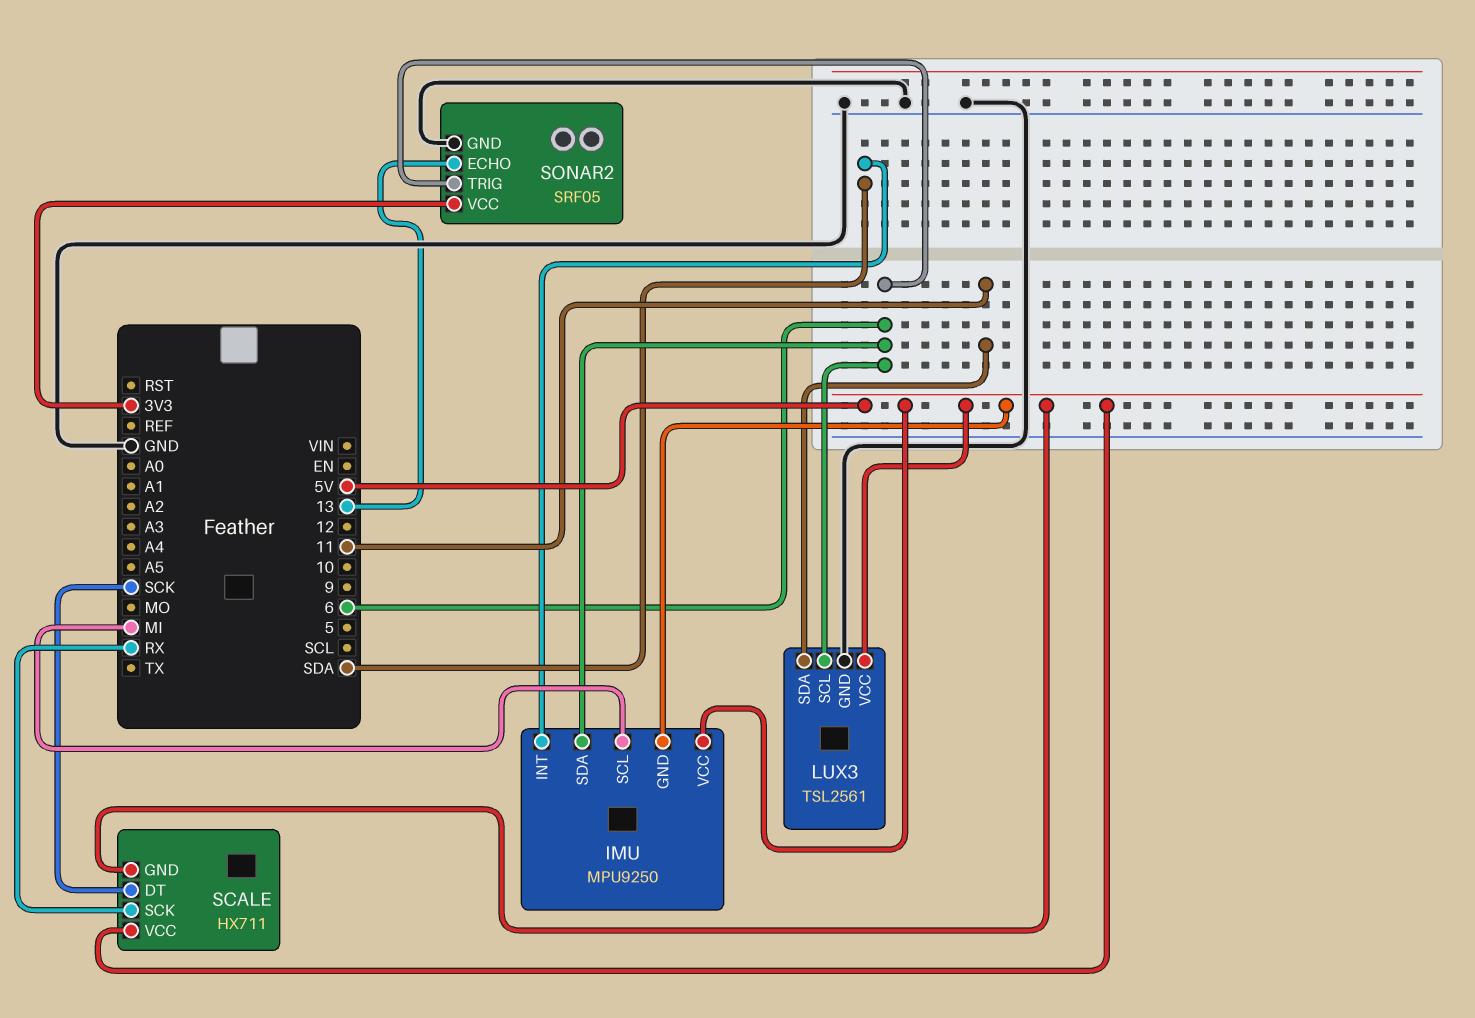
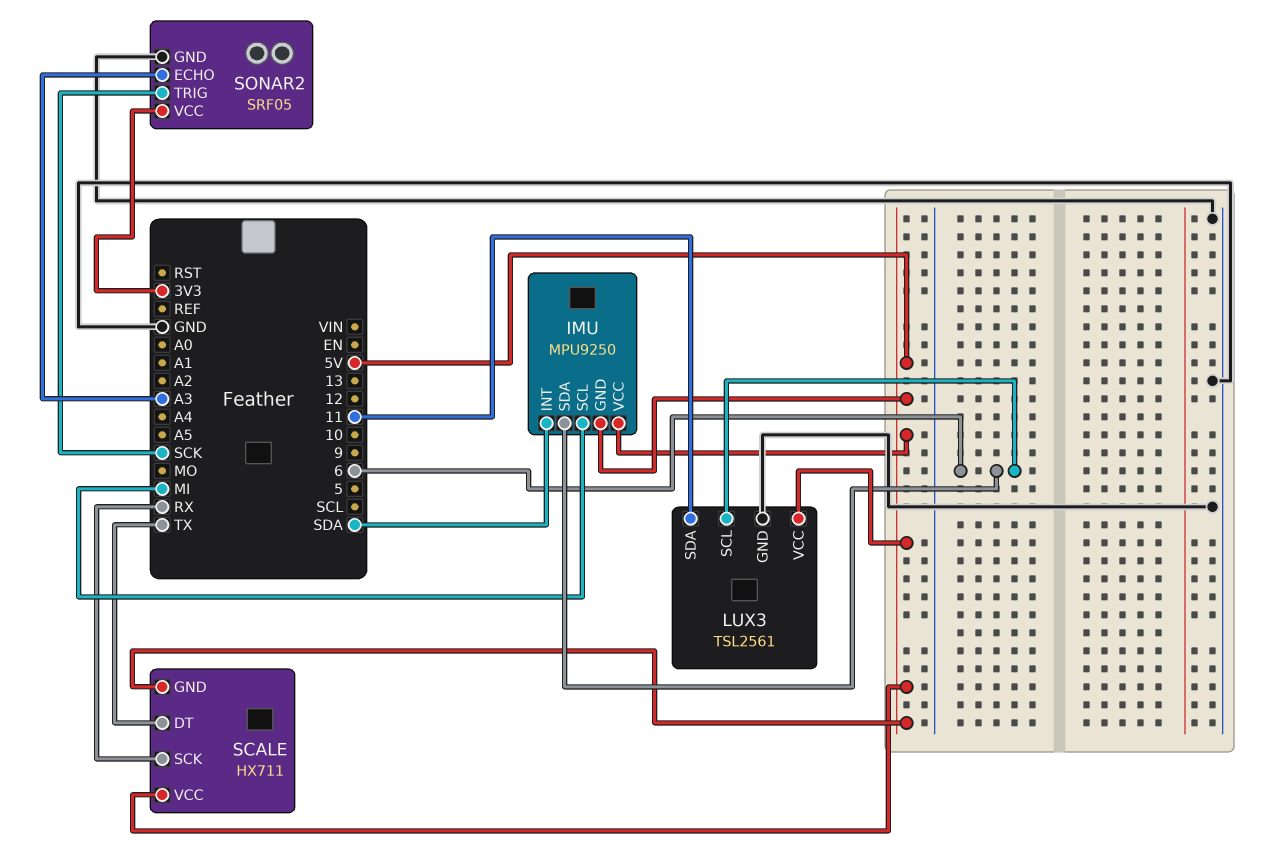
SCALE pin DT: SCK -> TX
SONAR2 pin ECHO: 13 -> A3
SONAR2 pin TRIG: 6 -> SCK

